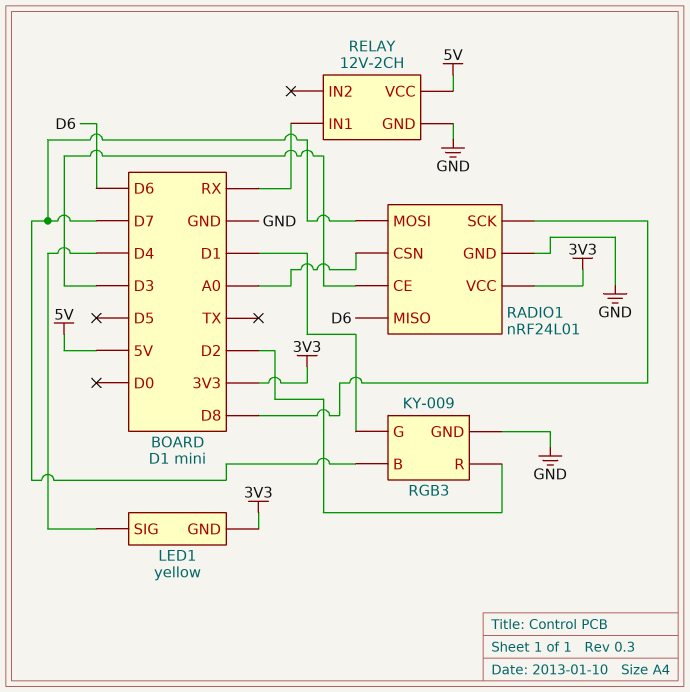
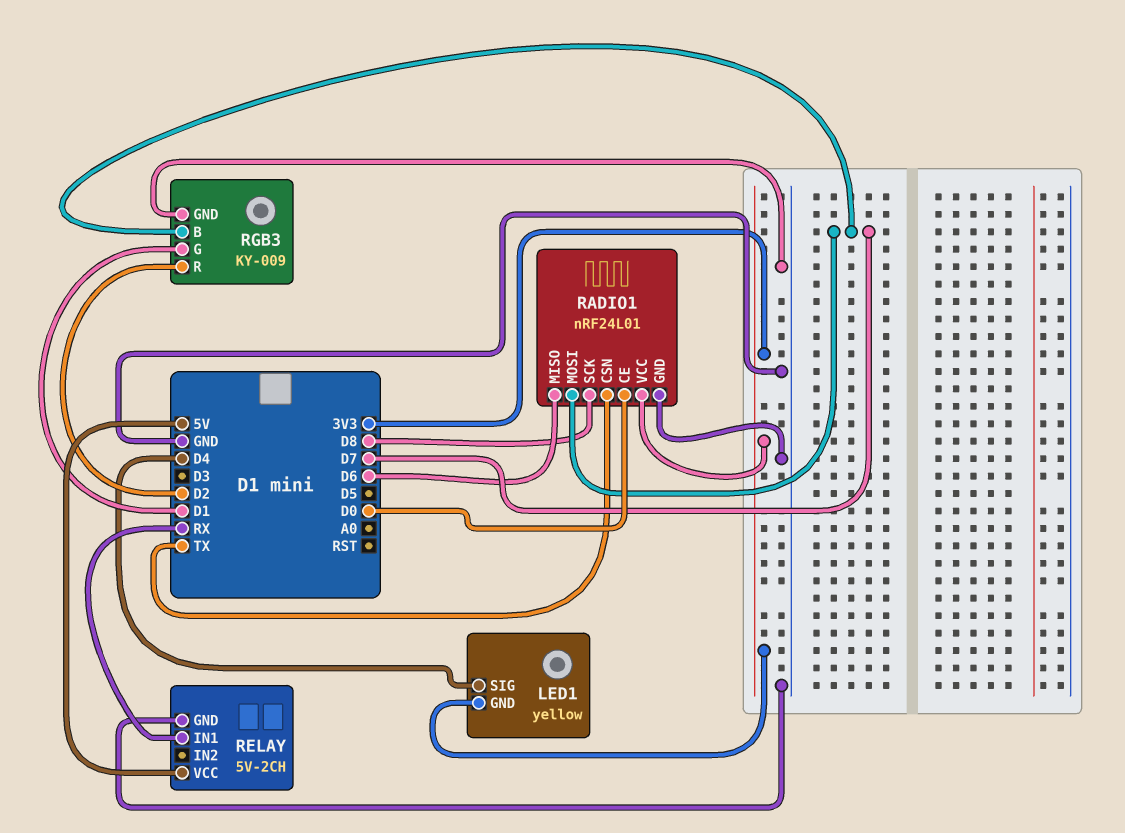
RADIO1 pin CE: D3 -> D0
RADIO1 pin CSN: A0 -> TX
RELAY: 12V-2CH -> 5V-2CH

